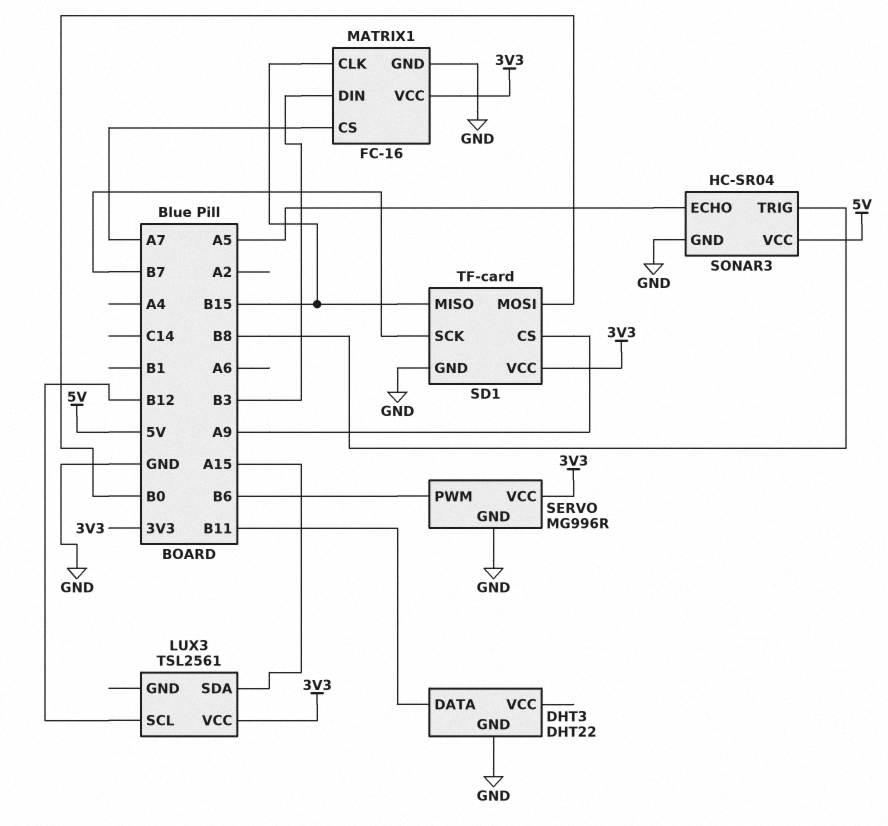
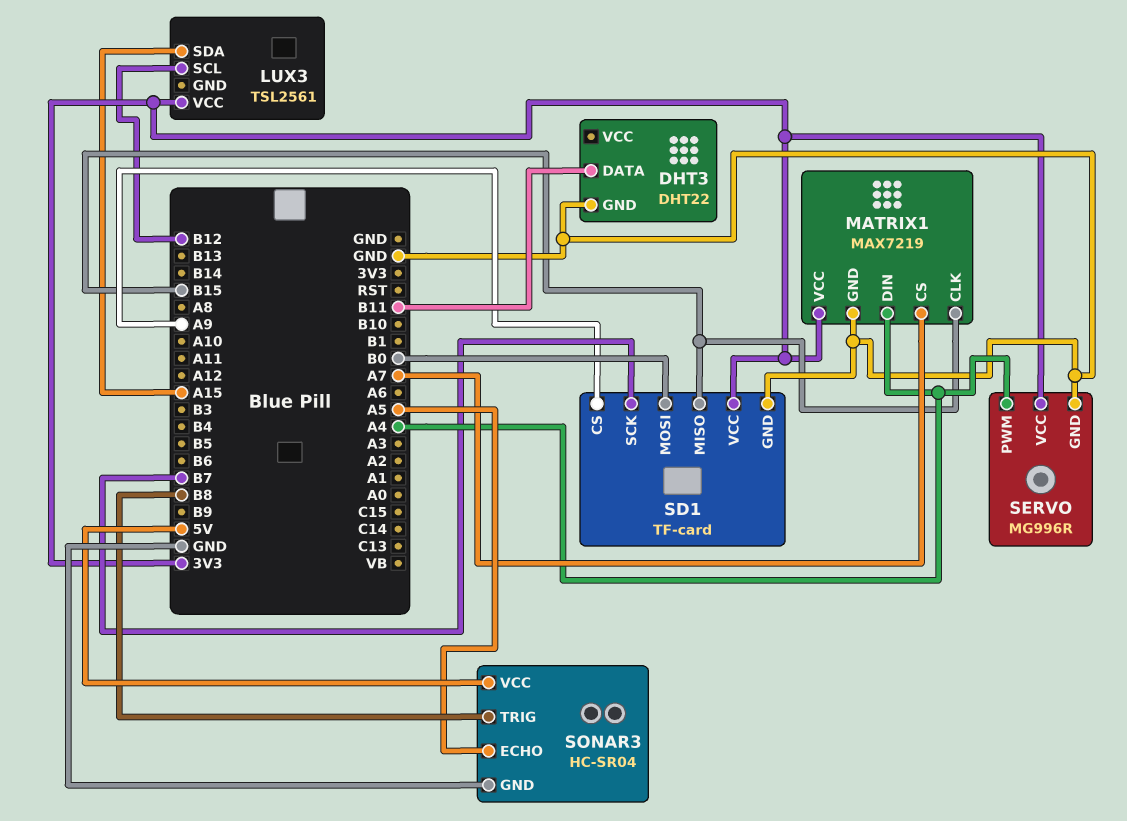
MATRIX1: FC-16 -> MAX7219
MATRIX1 pin DIN: B3 -> A4
SERVO pin PWM: B6 -> A4

